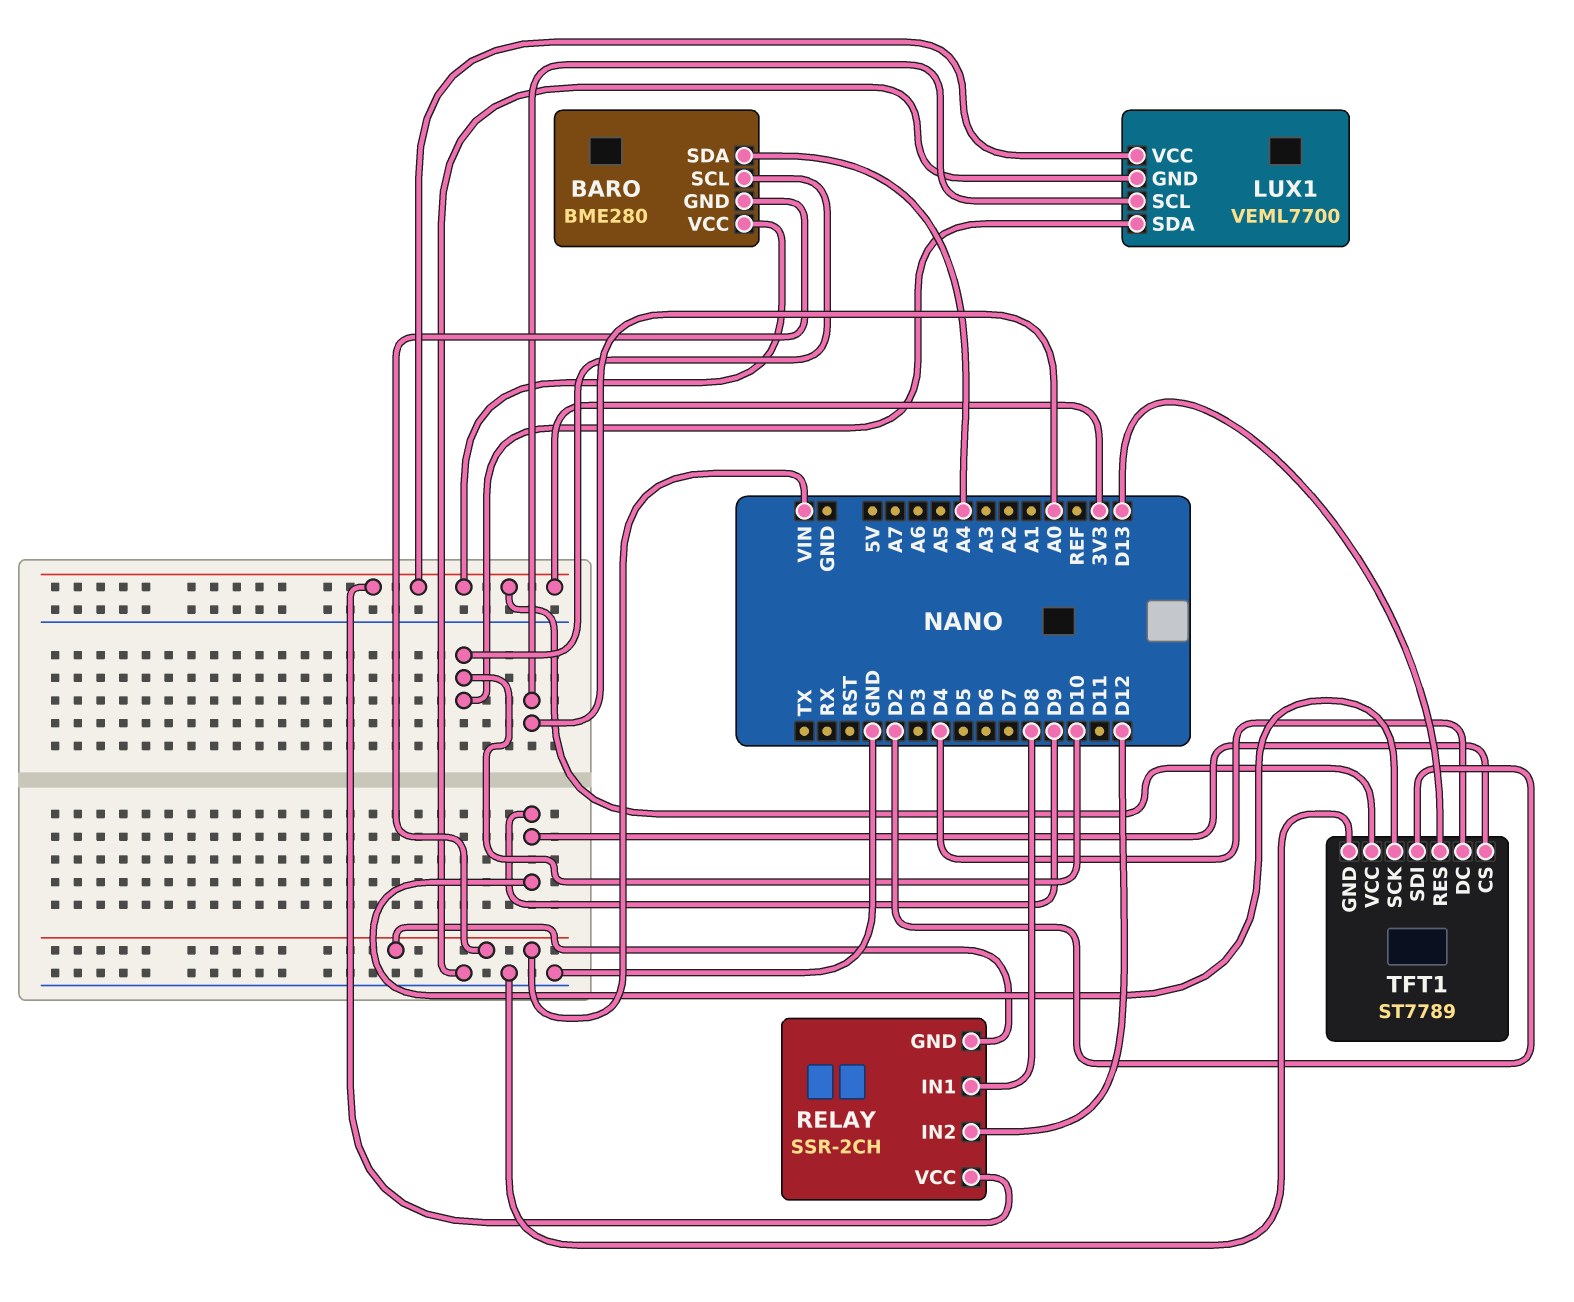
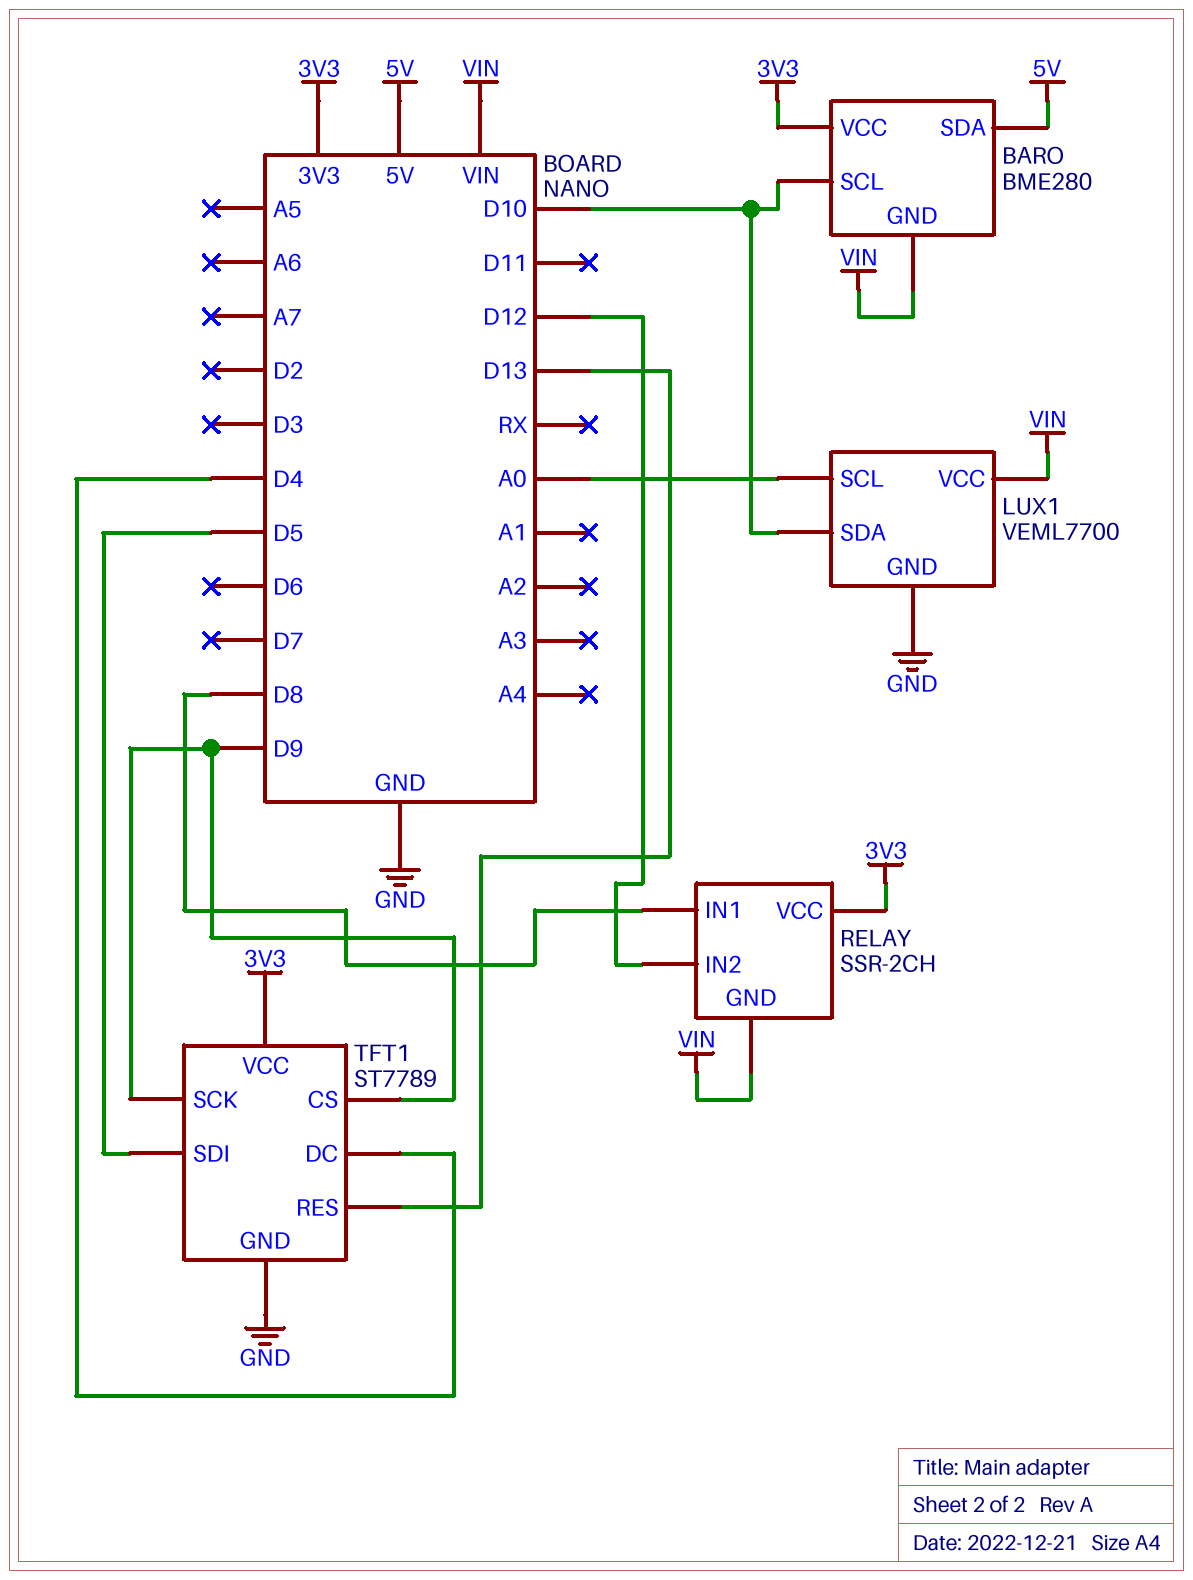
BARO pin SDA: A4 -> 5V
LUX1 pin VCC: 3V3 -> VIN
TFT1 pin SDI: D2 -> D5

